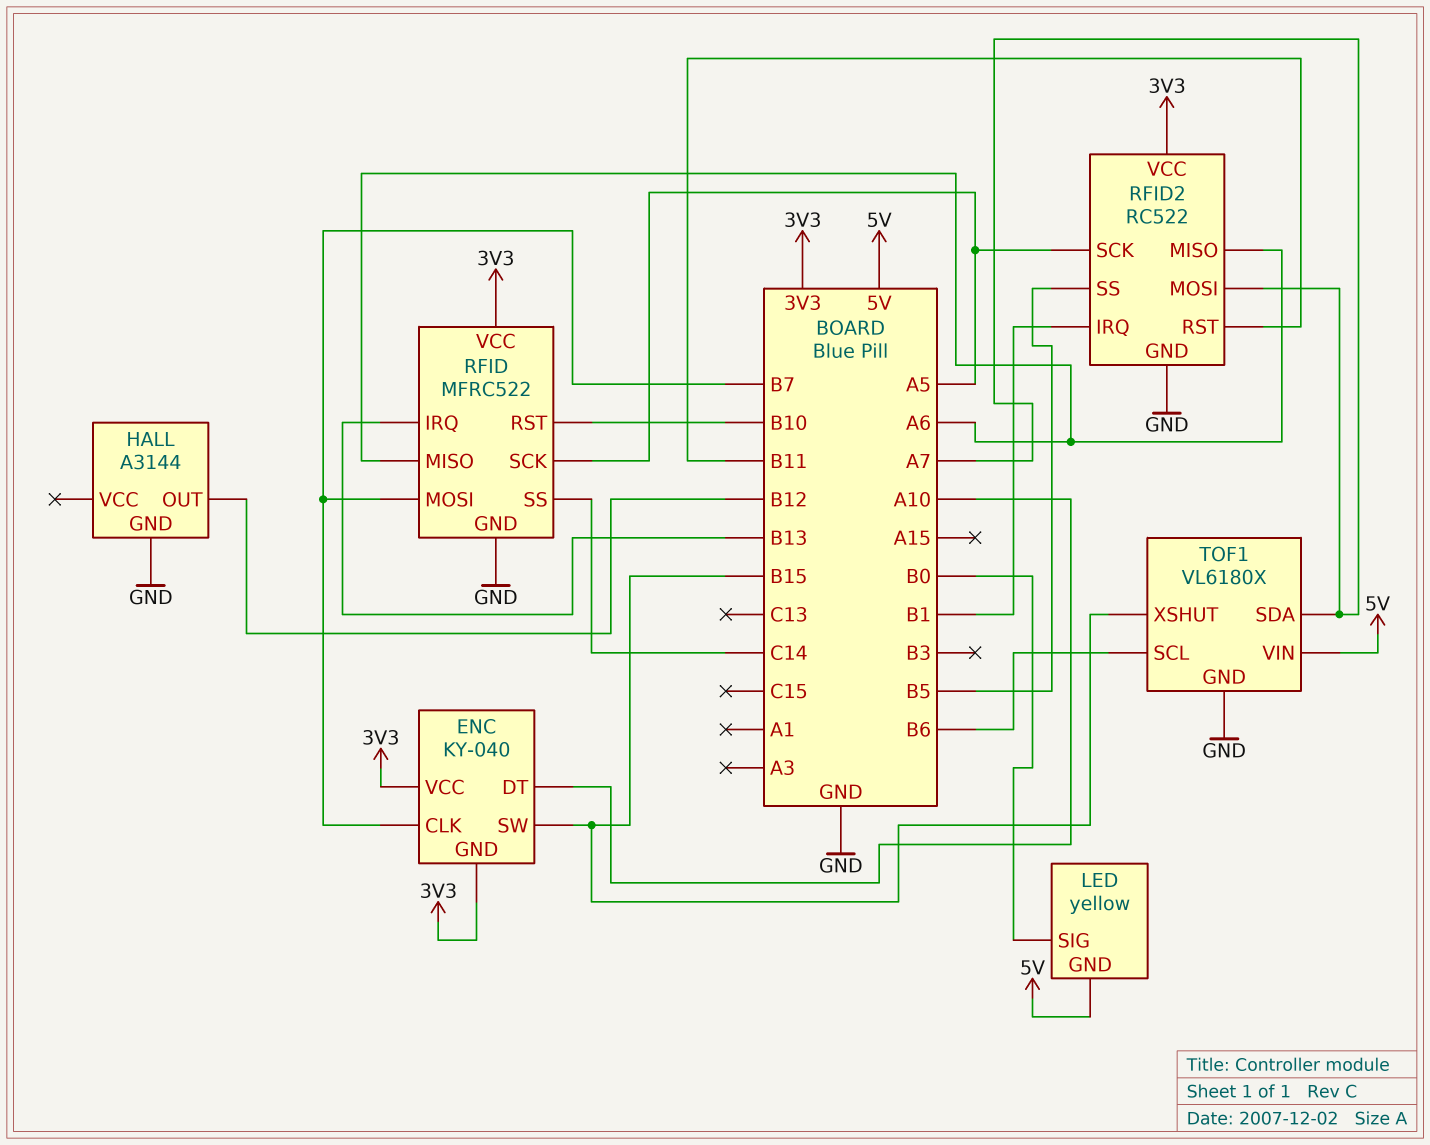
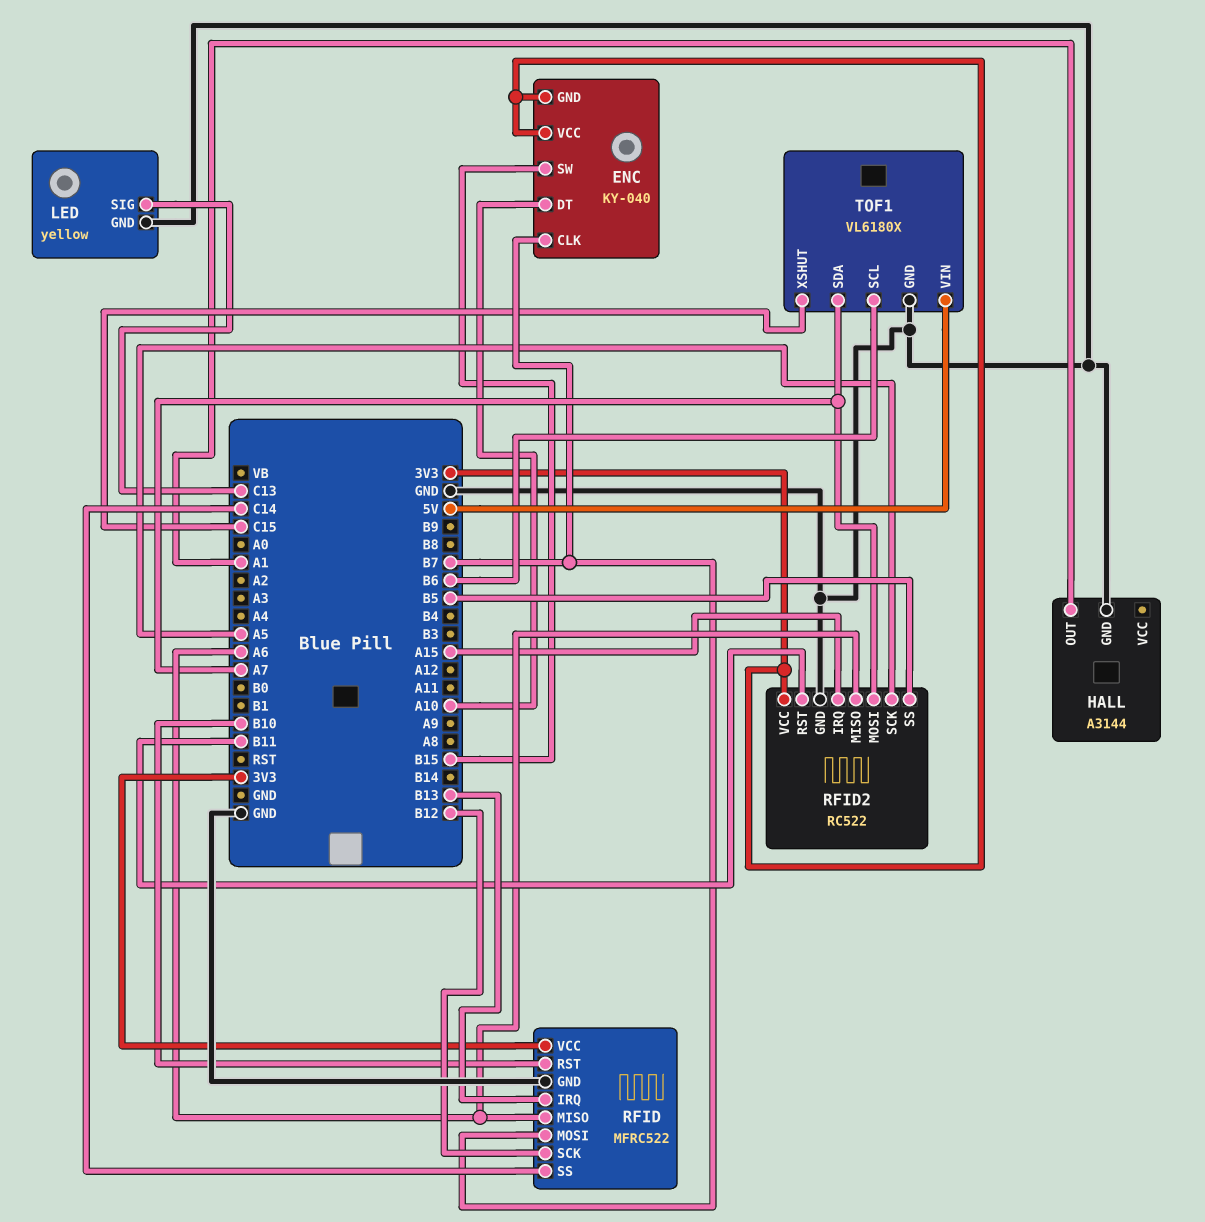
HALL pin OUT: B12 -> A1
LED pin GND: 5V -> GND
LED pin SIG: B0 -> C13
RFID pin SCK: A5 -> B12
RFID2 pin IRQ: B1 -> A15
TOF1 pin XSHUT: B15 -> C15

